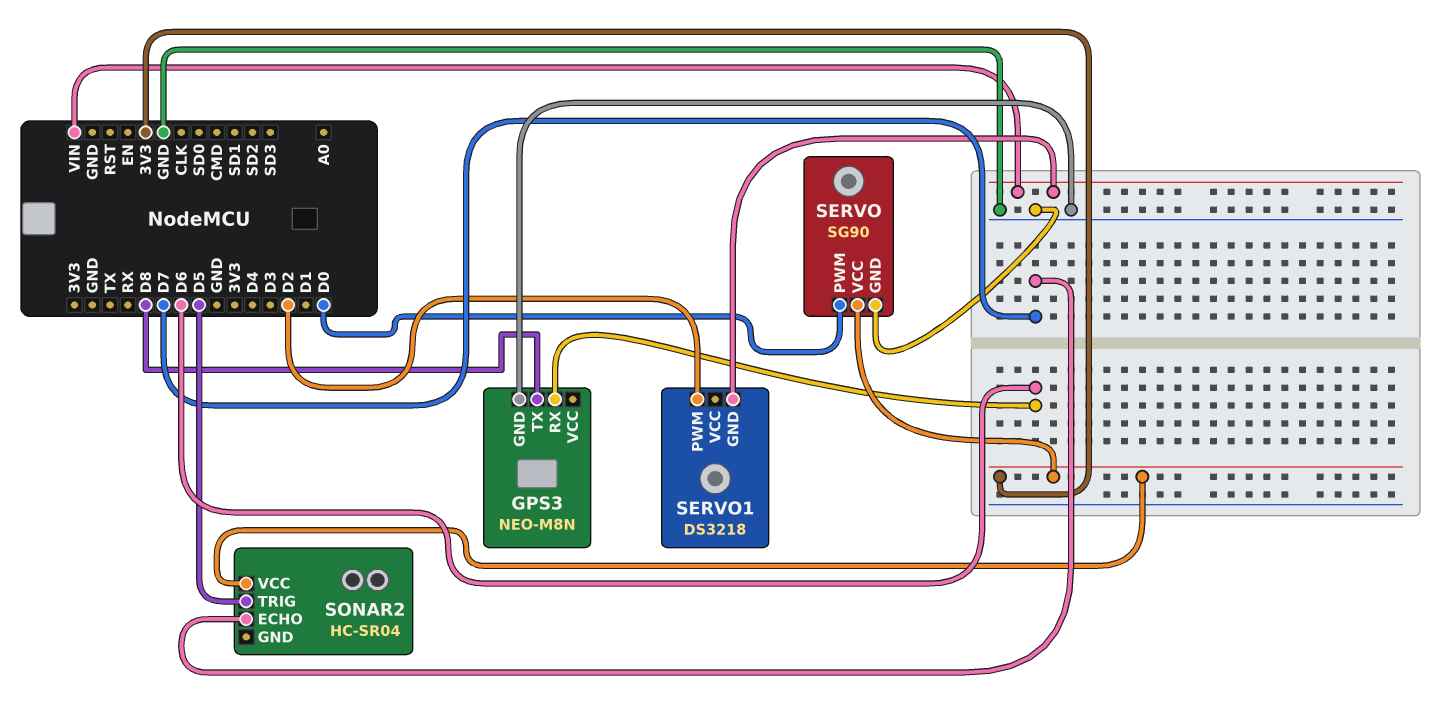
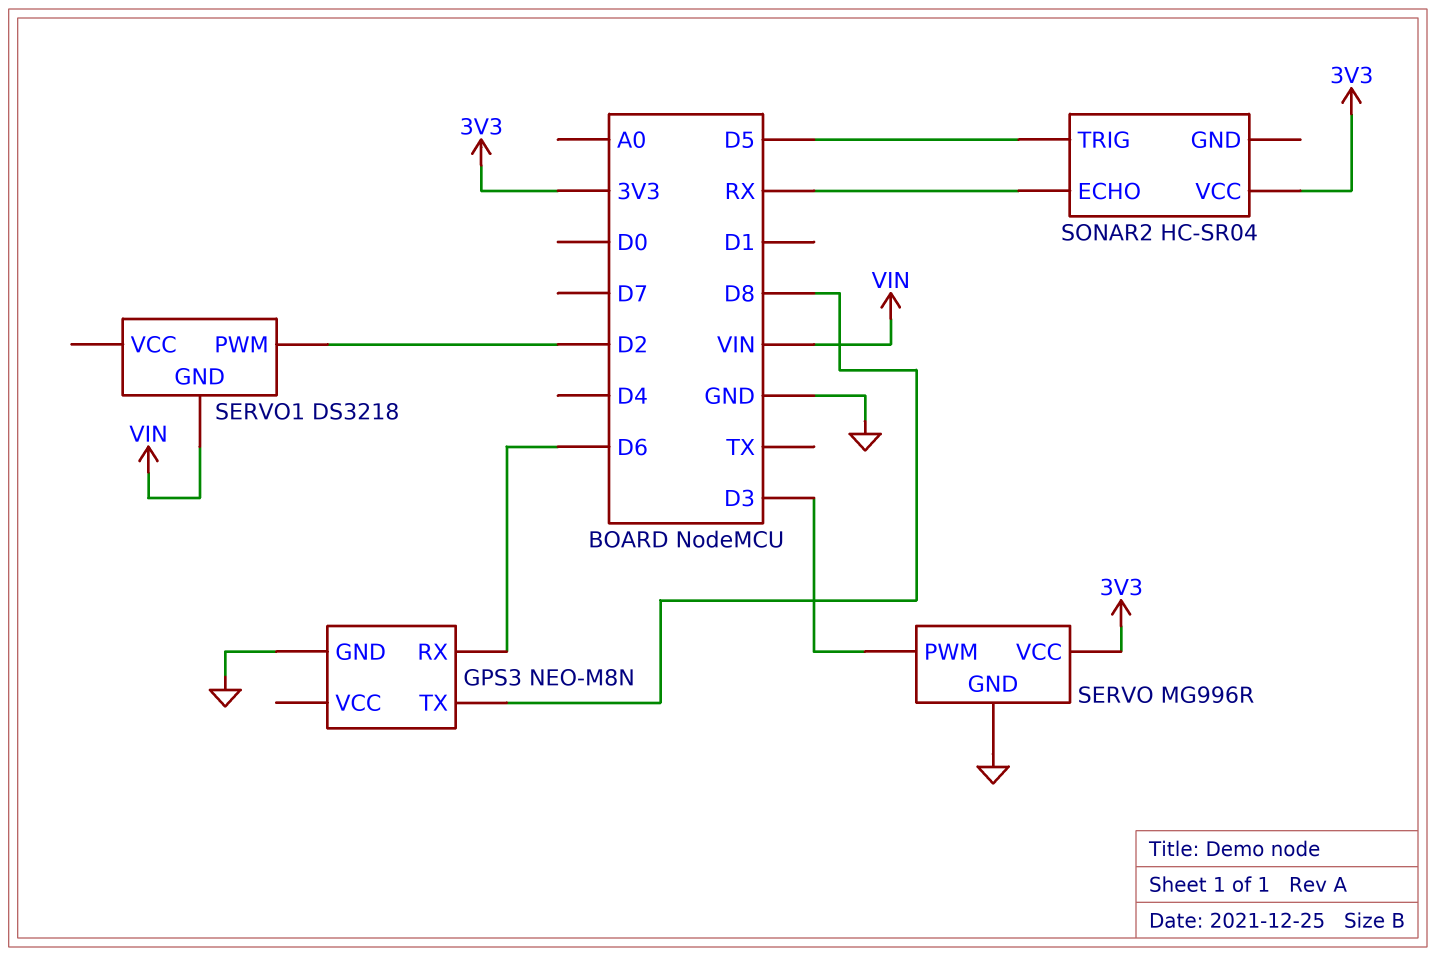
SERVO: SG90 -> MG996R
SERVO pin PWM: D0 -> D3
SONAR2 pin ECHO: D7 -> RX

